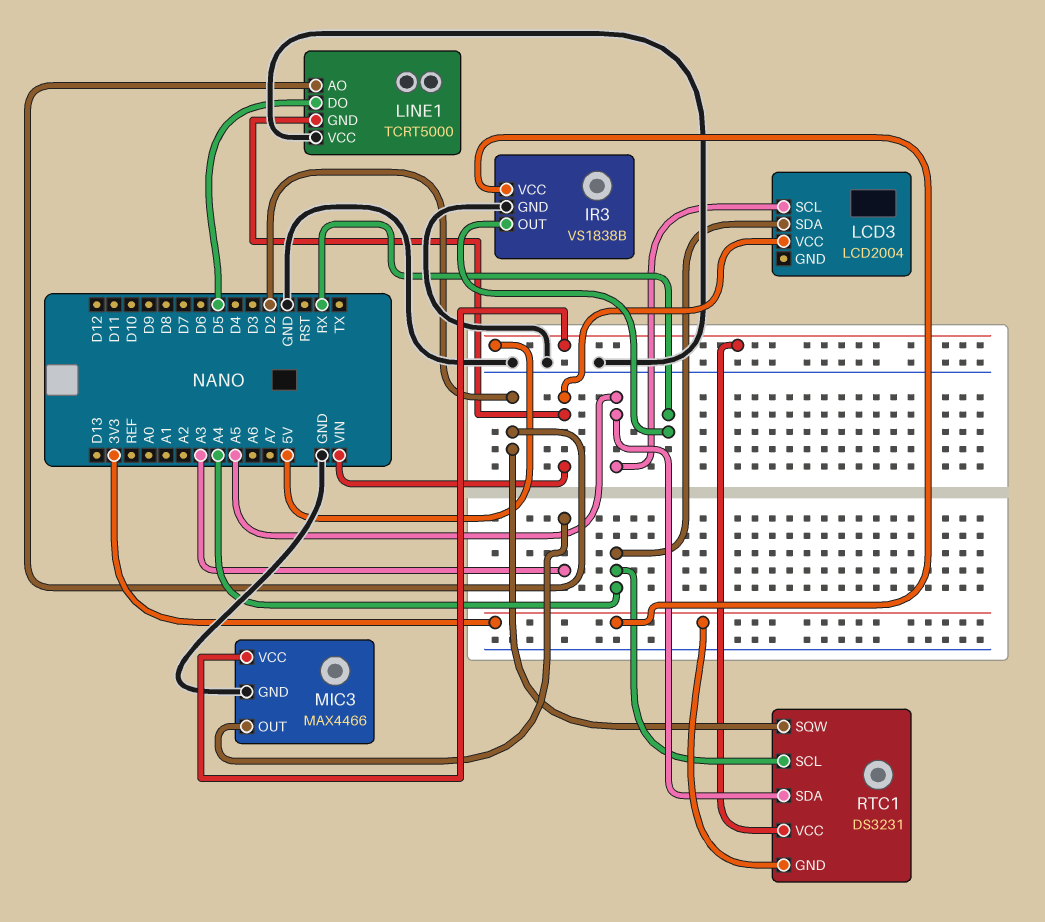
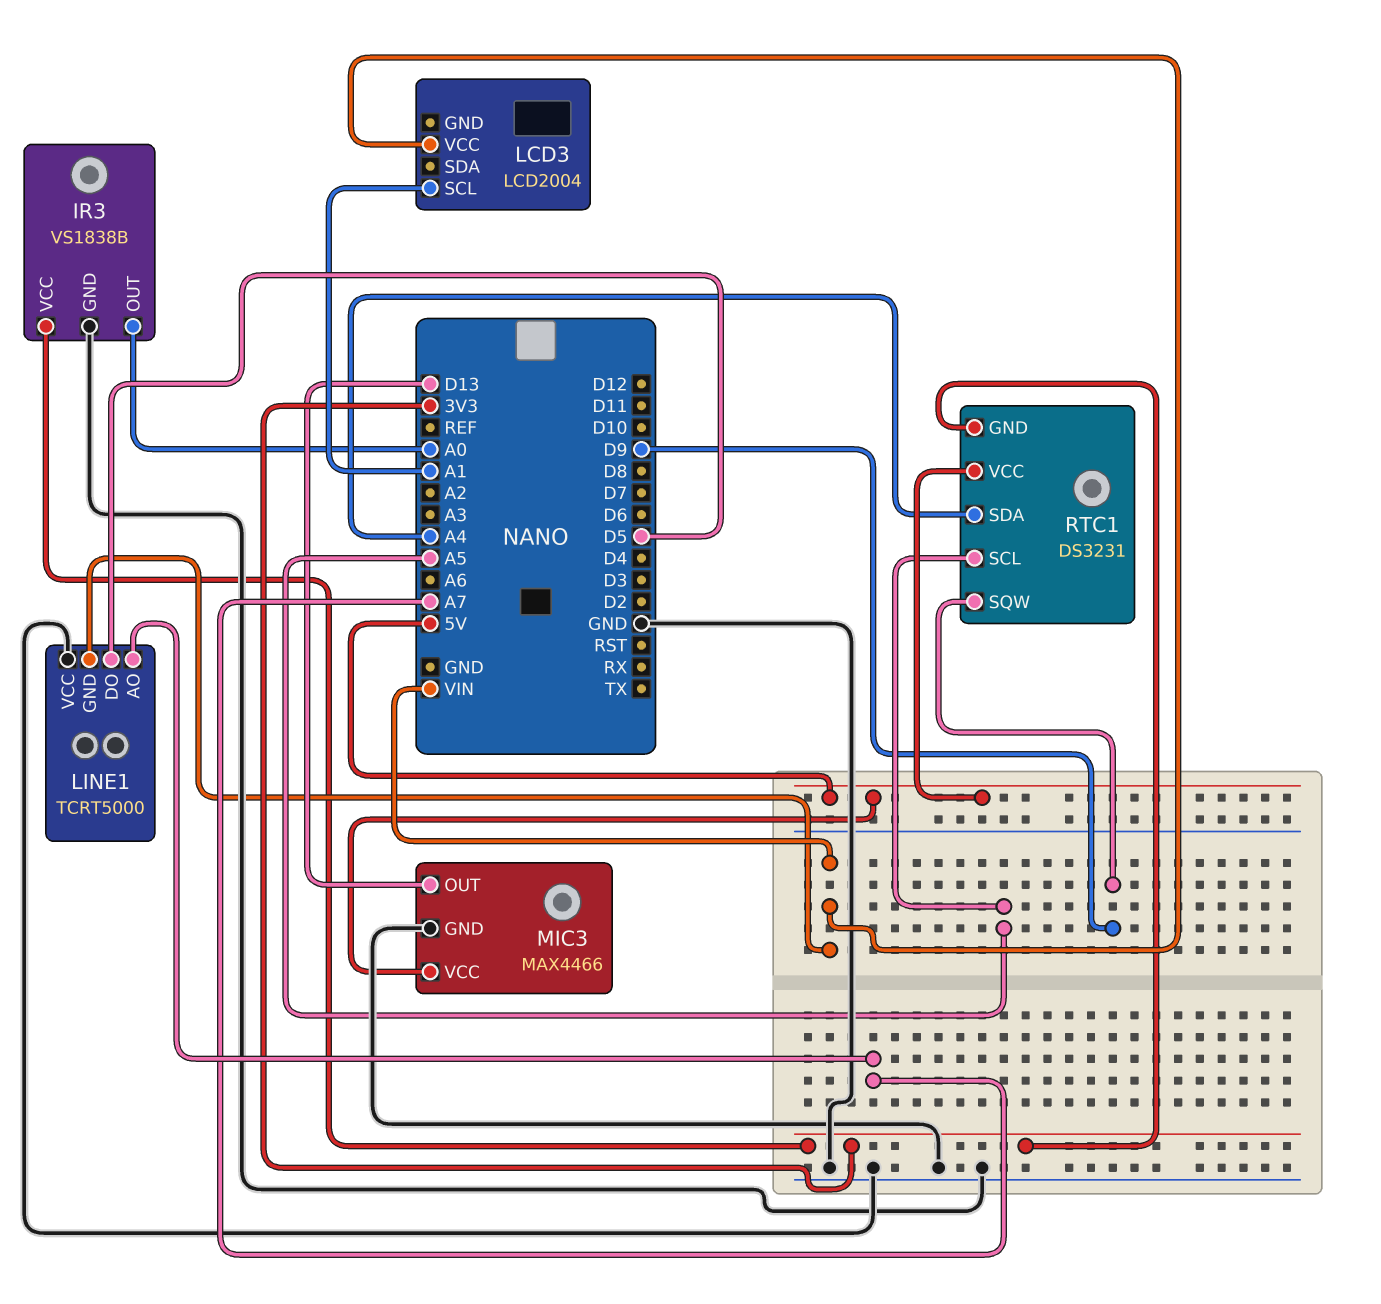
IR3 pin OUT: RX -> A0
LCD3 pin SCL: A5 -> A1
LCD3 pin SDA: A4 -> none
LINE1 pin AO: D2 -> A7
MIC3 pin OUT: A3 -> D13
RTC1 pin SCL: A4 -> A5
RTC1 pin SDA: A5 -> A4
RTC1 pin SQW: D2 -> D9

